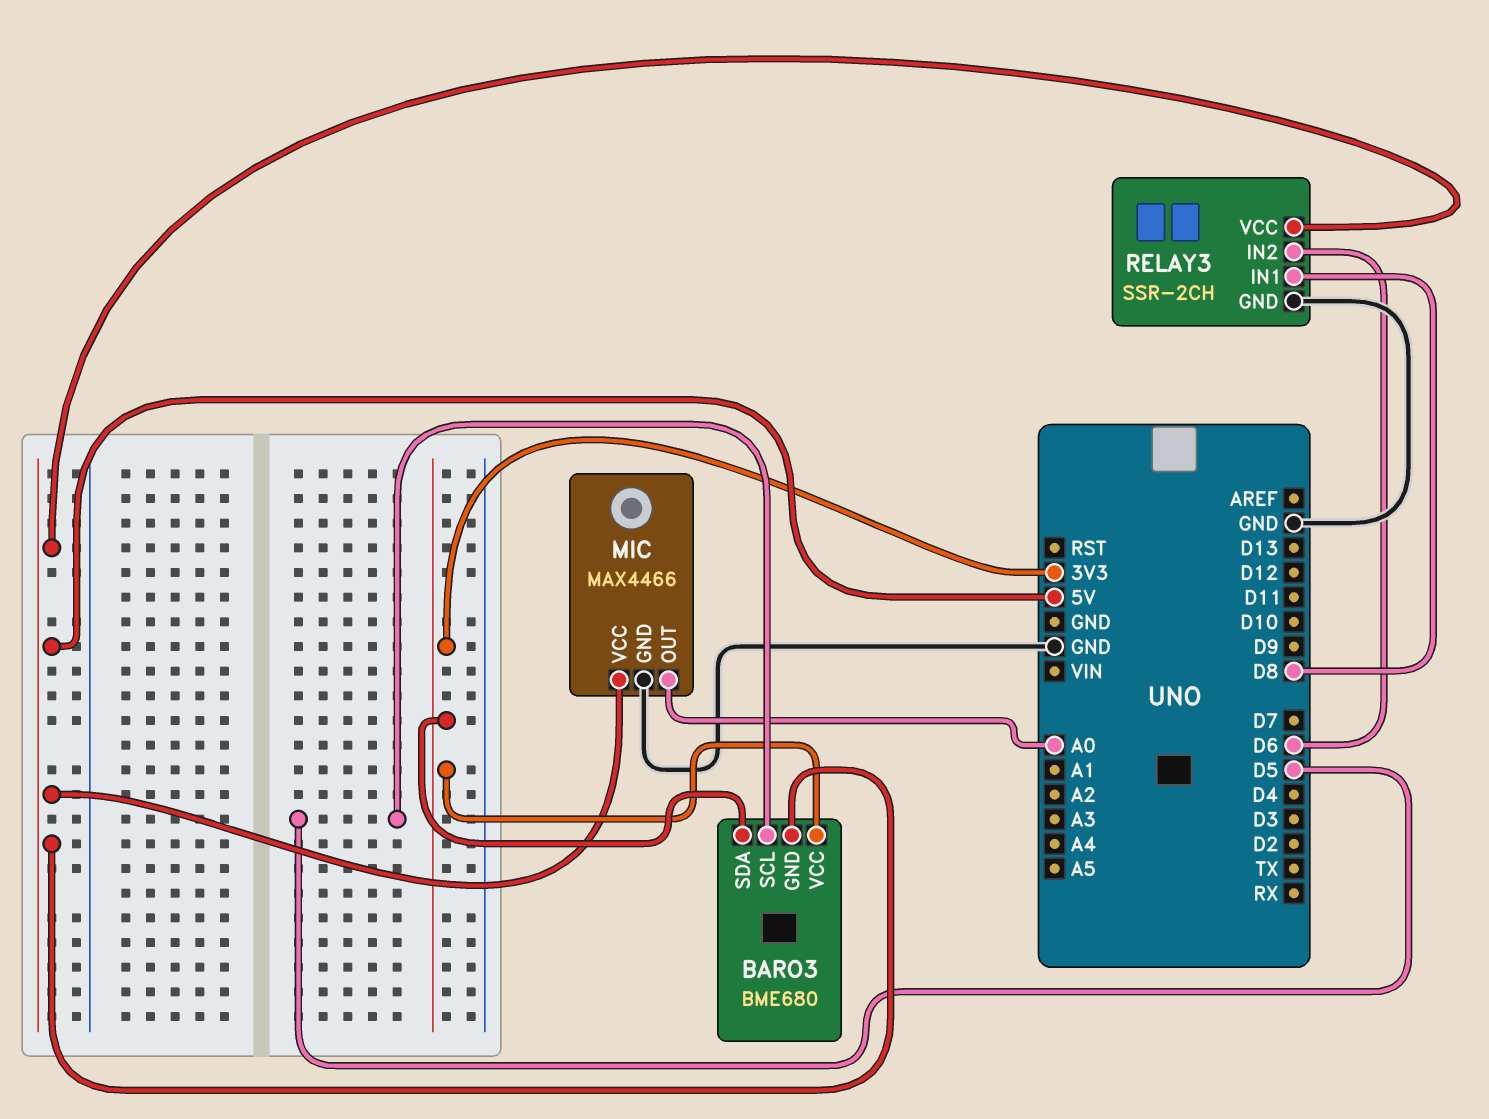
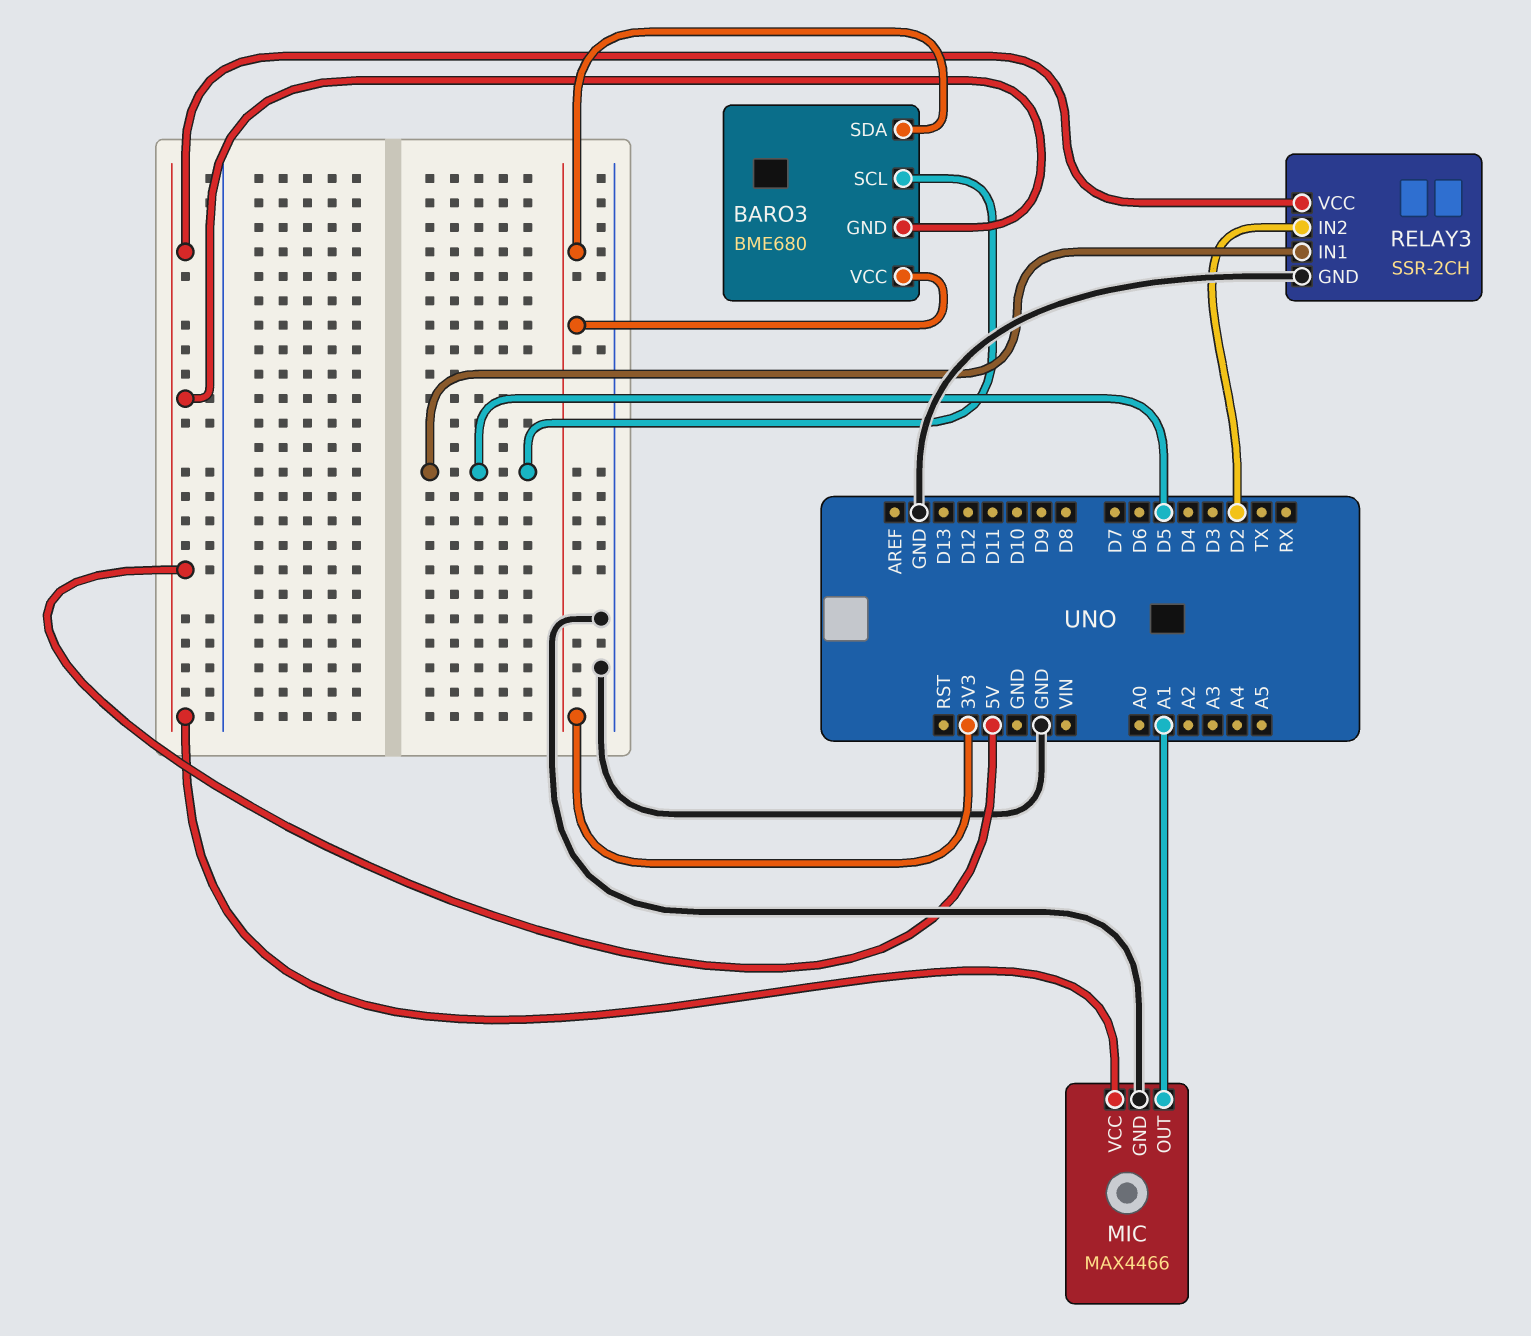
MIC pin OUT: A0 -> A1
RELAY3 pin IN1: D8 -> D5
RELAY3 pin IN2: D6 -> D2

